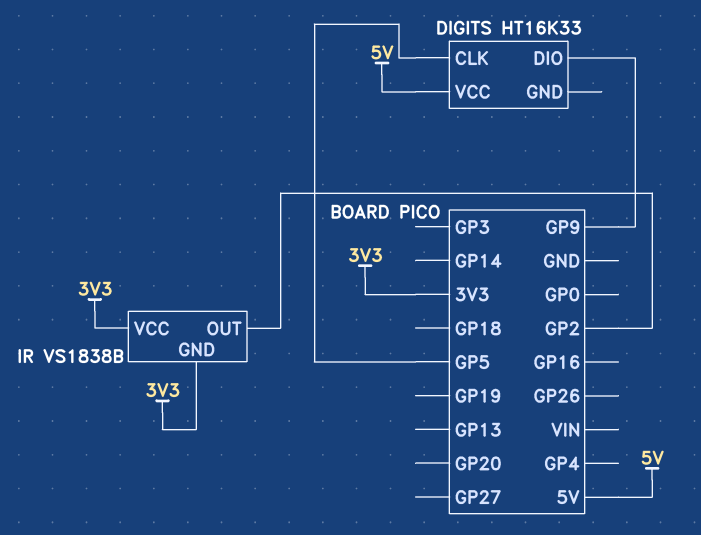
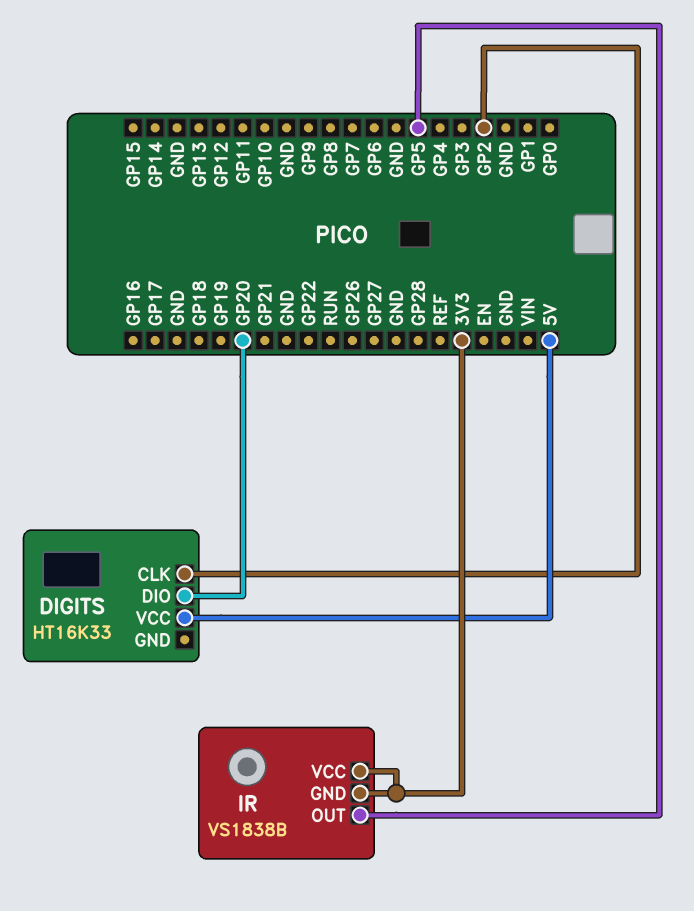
DIGITS pin CLK: GP5 -> GP2
DIGITS pin DIO: GP9 -> GP20
IR pin OUT: GP2 -> GP5

